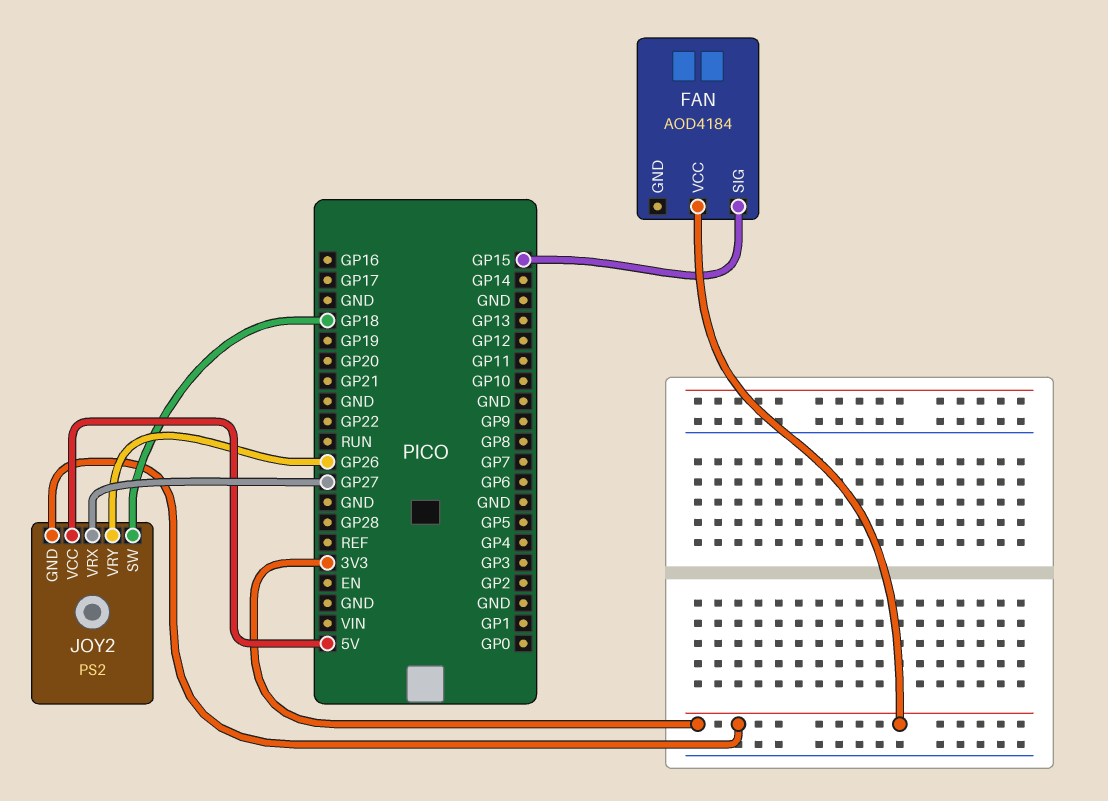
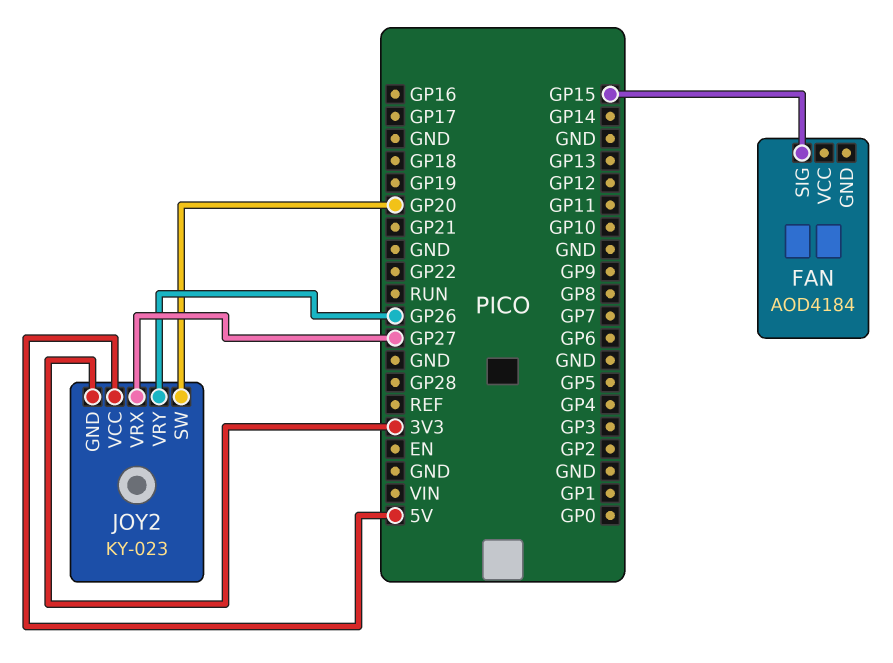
FAN pin VCC: 3V3 -> none
JOY2: PS2 -> KY-023
JOY2 pin SW: GP18 -> GP20

